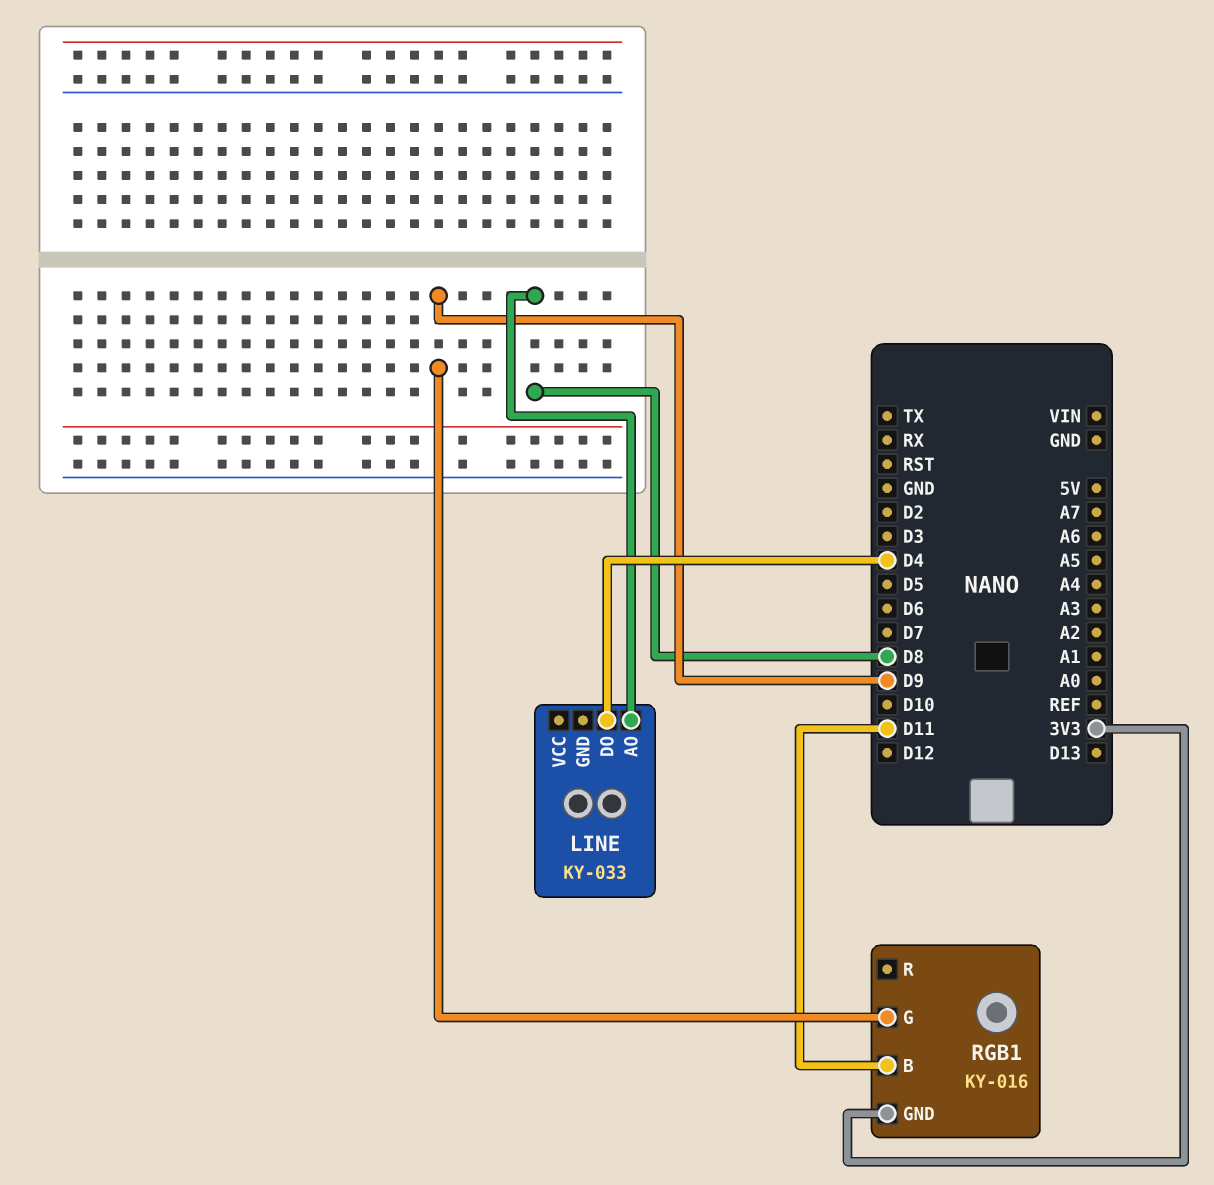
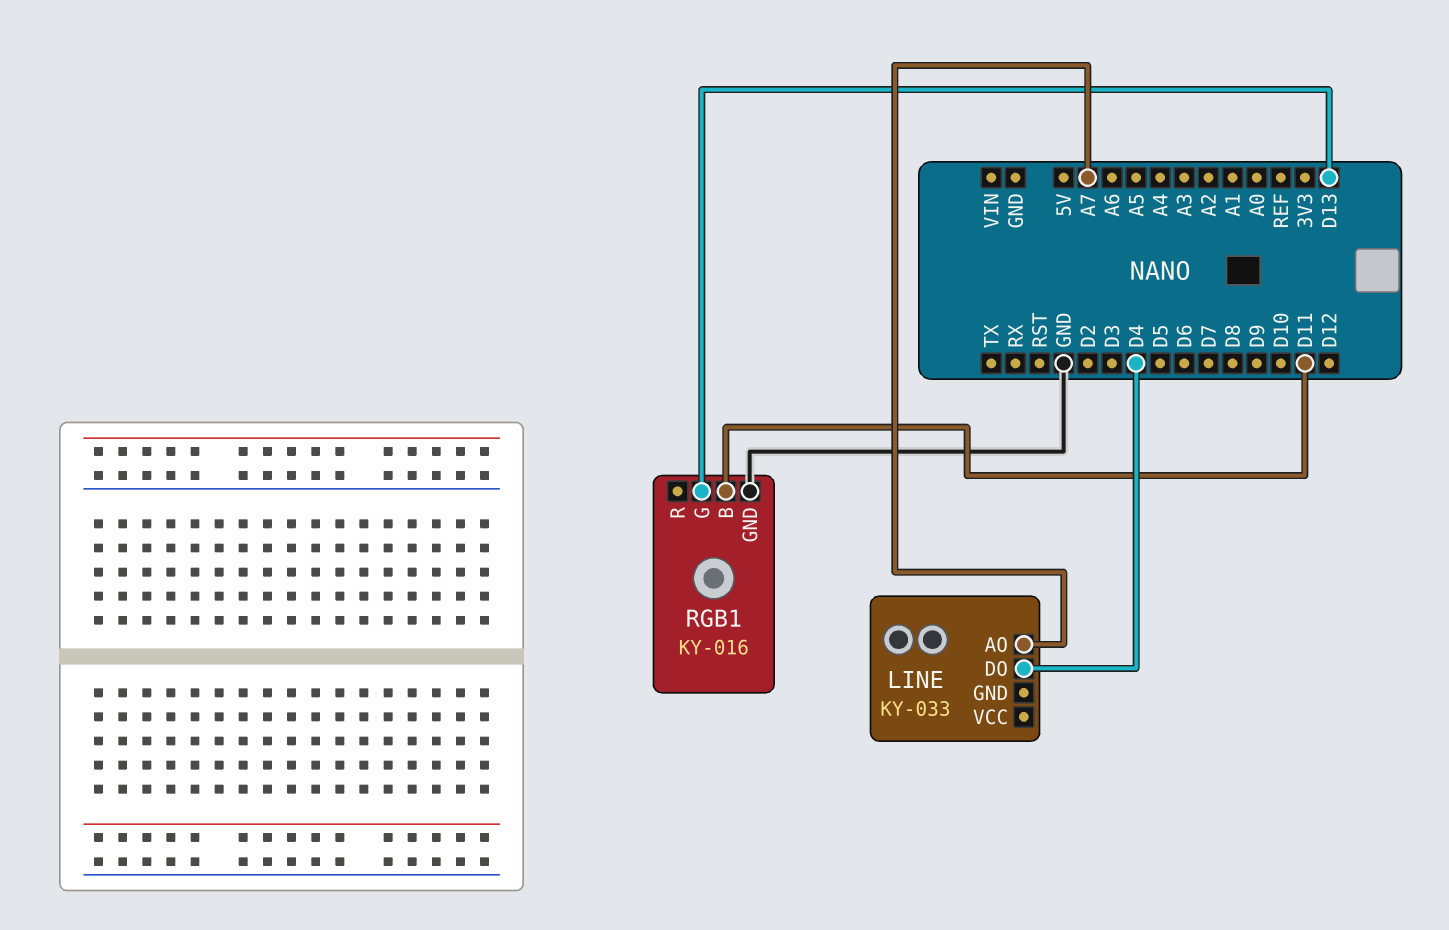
LINE pin AO: D8 -> A7
RGB1 pin G: D9 -> D13
RGB1 pin GND: 3V3 -> GND

